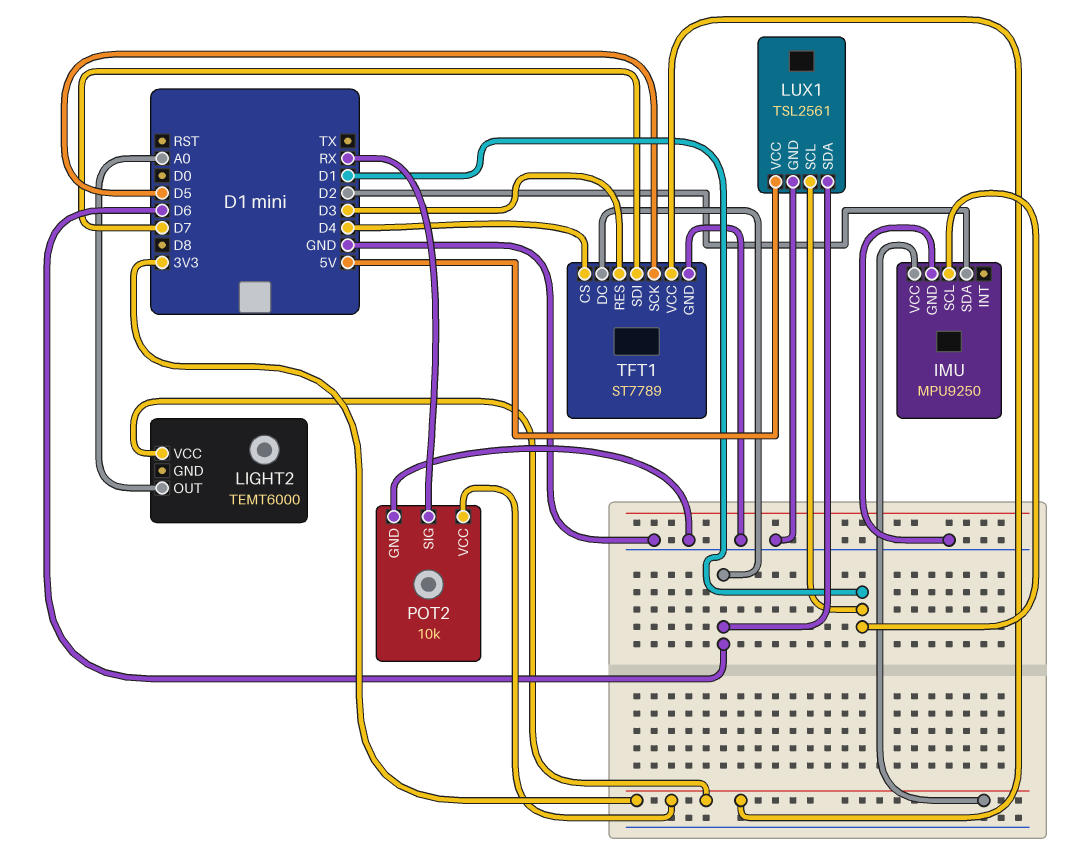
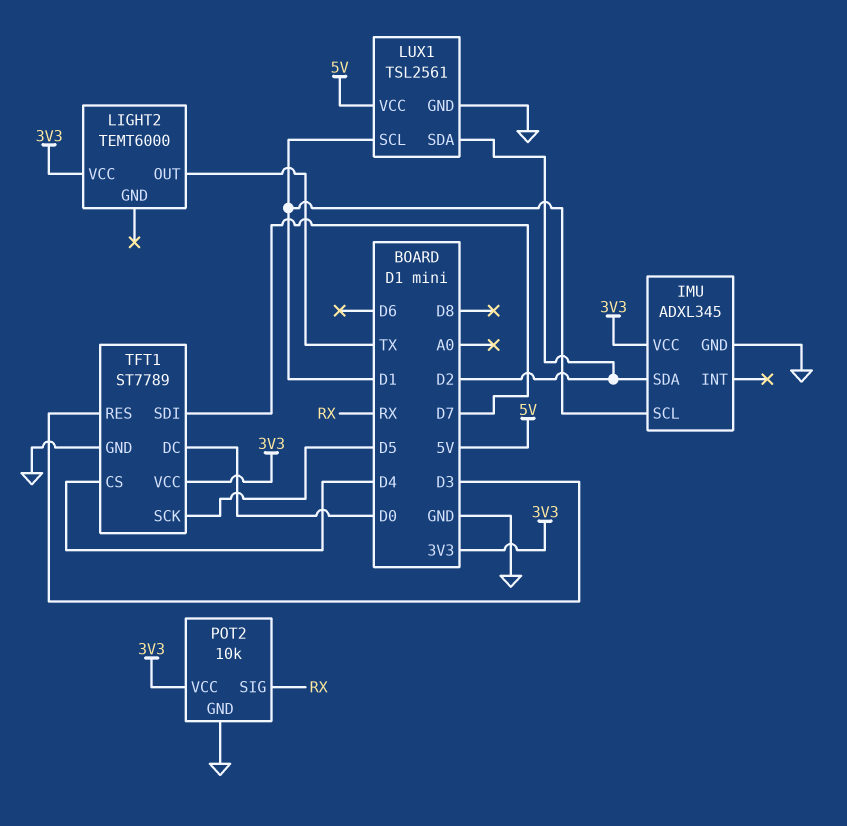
IMU: MPU9250 -> ADXL345
LIGHT2 pin OUT: A0 -> TX
LUX1 pin SDA: D6 -> D2
TFT1 pin DC: D6 -> D0

